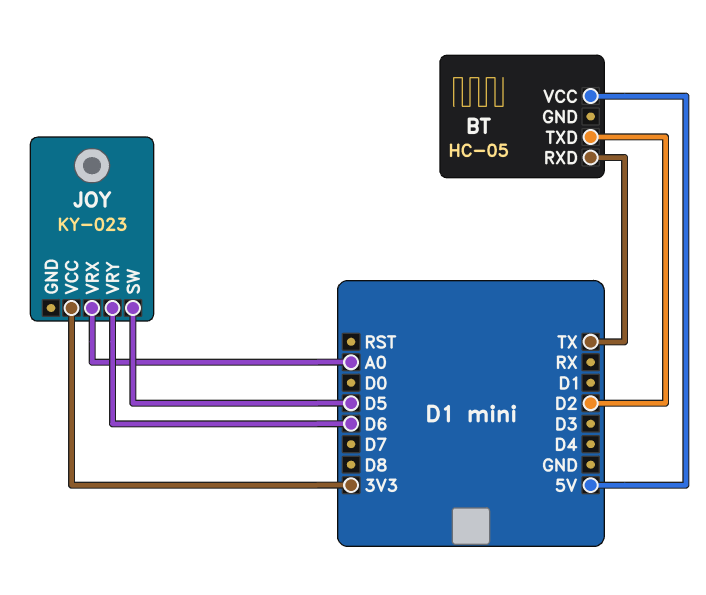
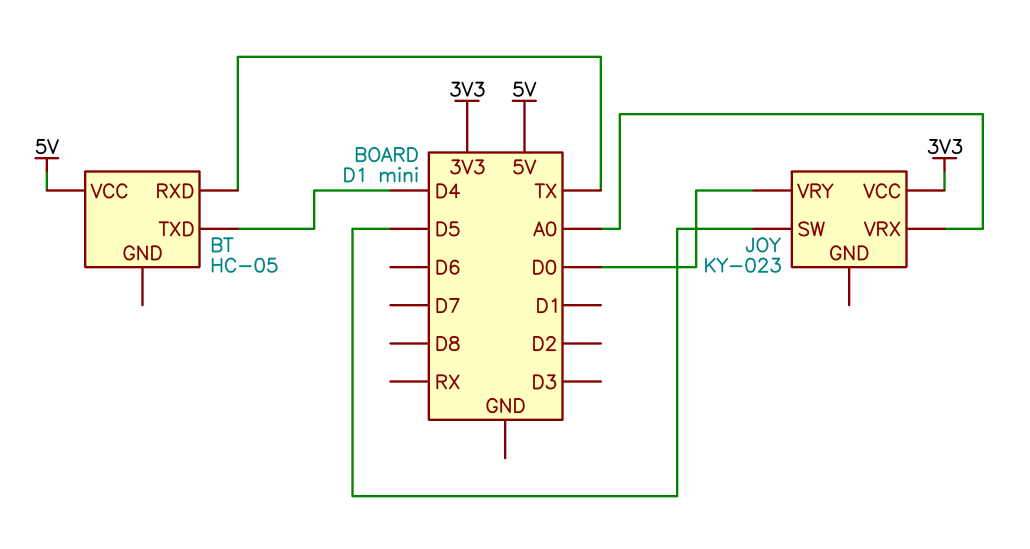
BT pin TXD: D2 -> D4
JOY pin VRY: D6 -> D0

